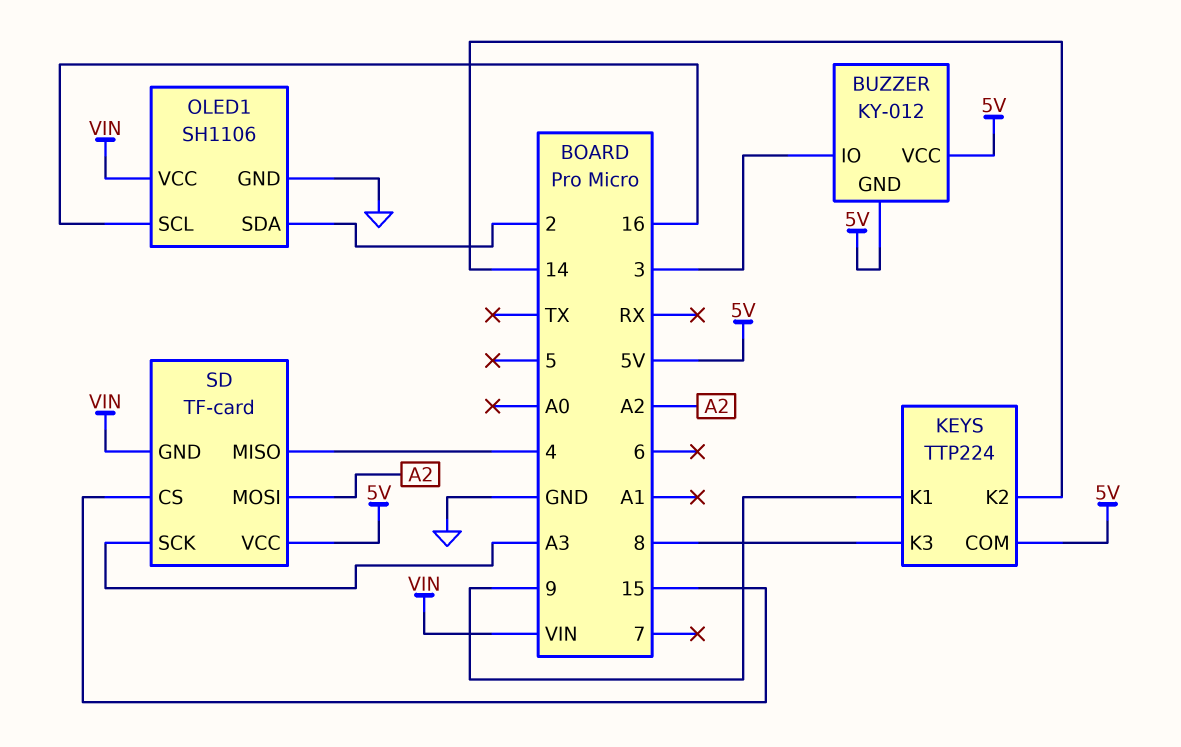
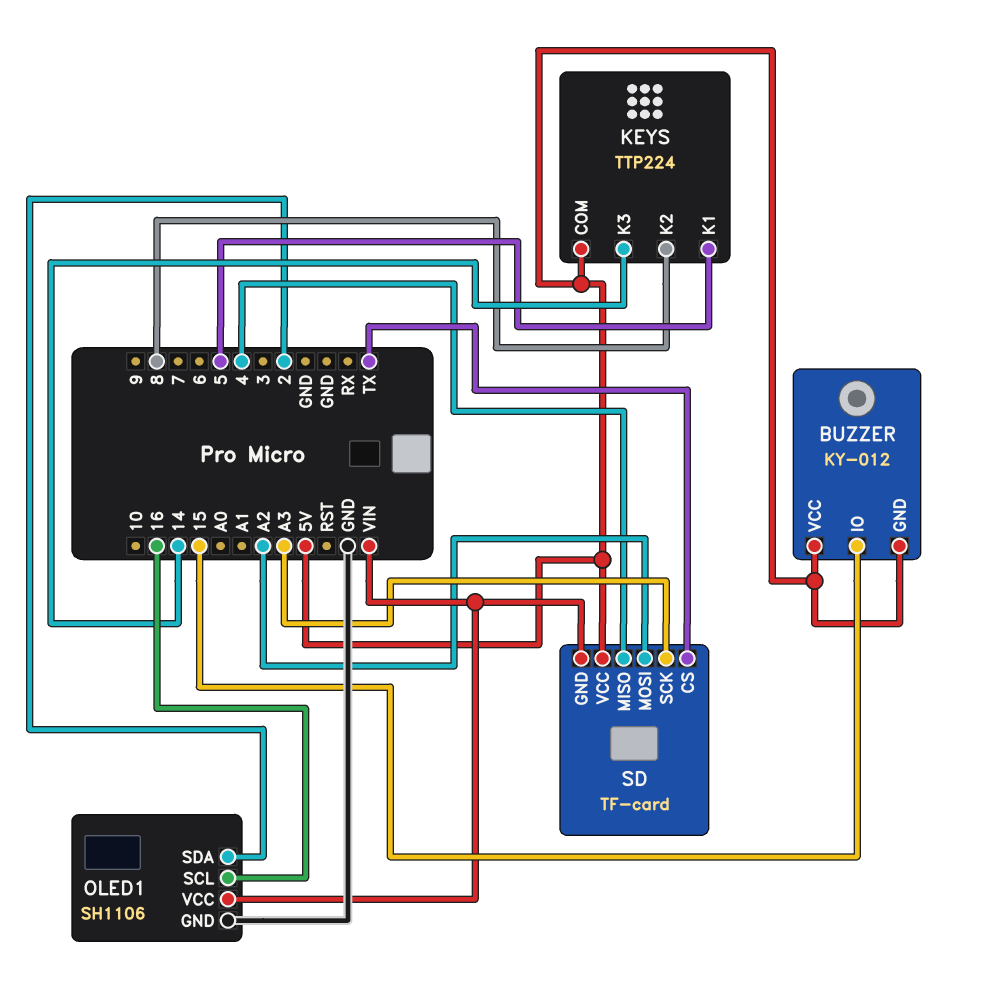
BUZZER pin IO: 3 -> 15
KEYS pin K1: 9 -> 5
KEYS pin K2: 14 -> 8
KEYS pin K3: 8 -> 14
SD pin CS: 15 -> TX

